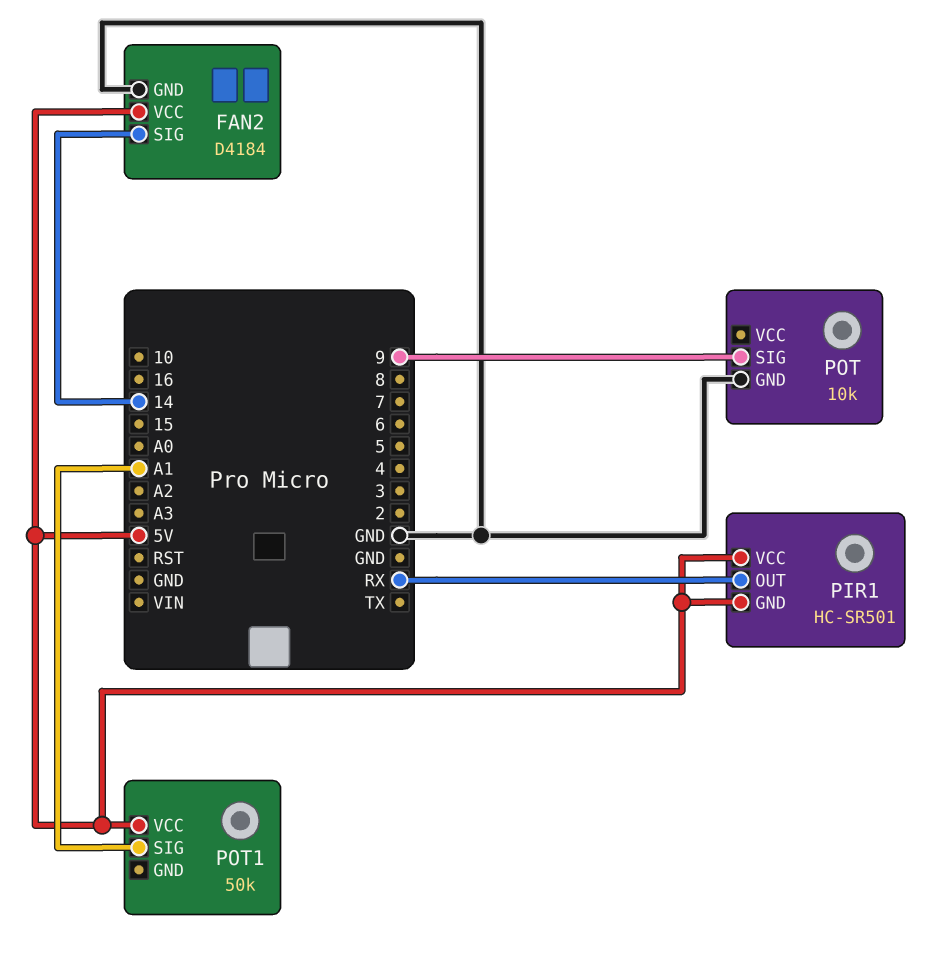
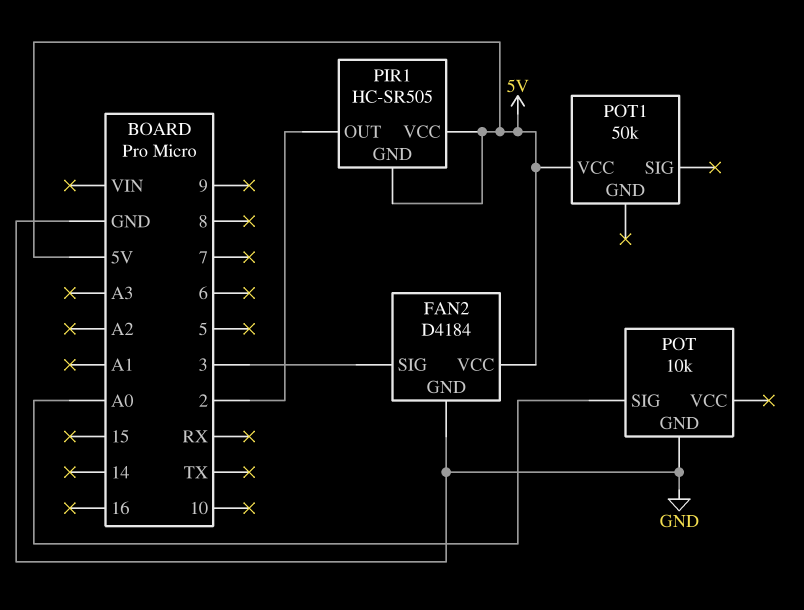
FAN2 pin SIG: 14 -> 3
PIR1: HC-SR501 -> HC-SR505
PIR1 pin OUT: RX -> 2
POT pin SIG: 9 -> A0
POT1 pin SIG: A1 -> none

